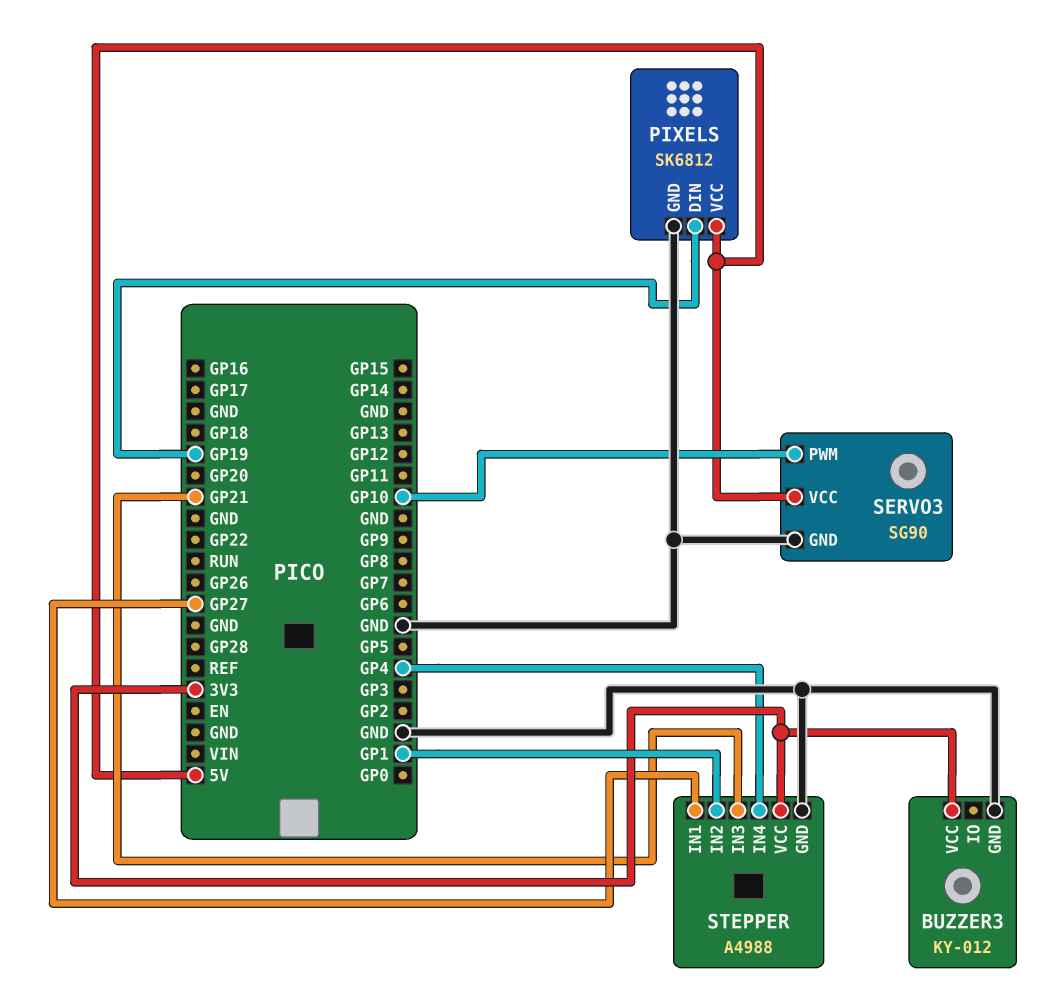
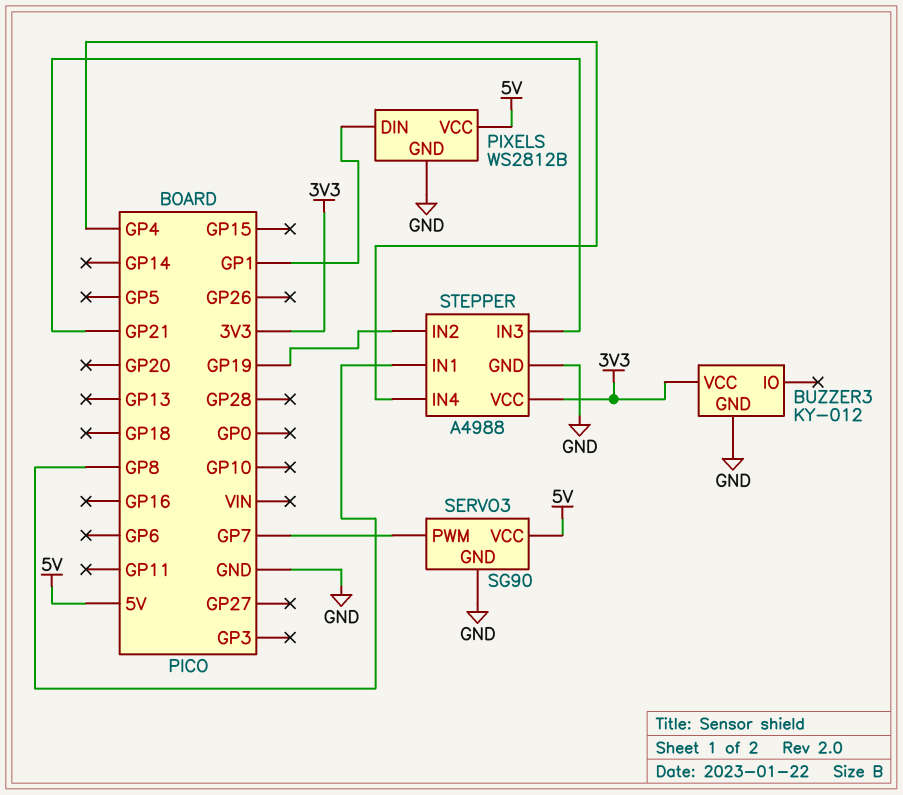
PIXELS: SK6812 -> WS2812B
PIXELS pin DIN: GP19 -> GP1
SERVO3 pin PWM: GP10 -> GP7
STEPPER pin IN1: GP27 -> GP8
STEPPER pin IN2: GP1 -> GP19

